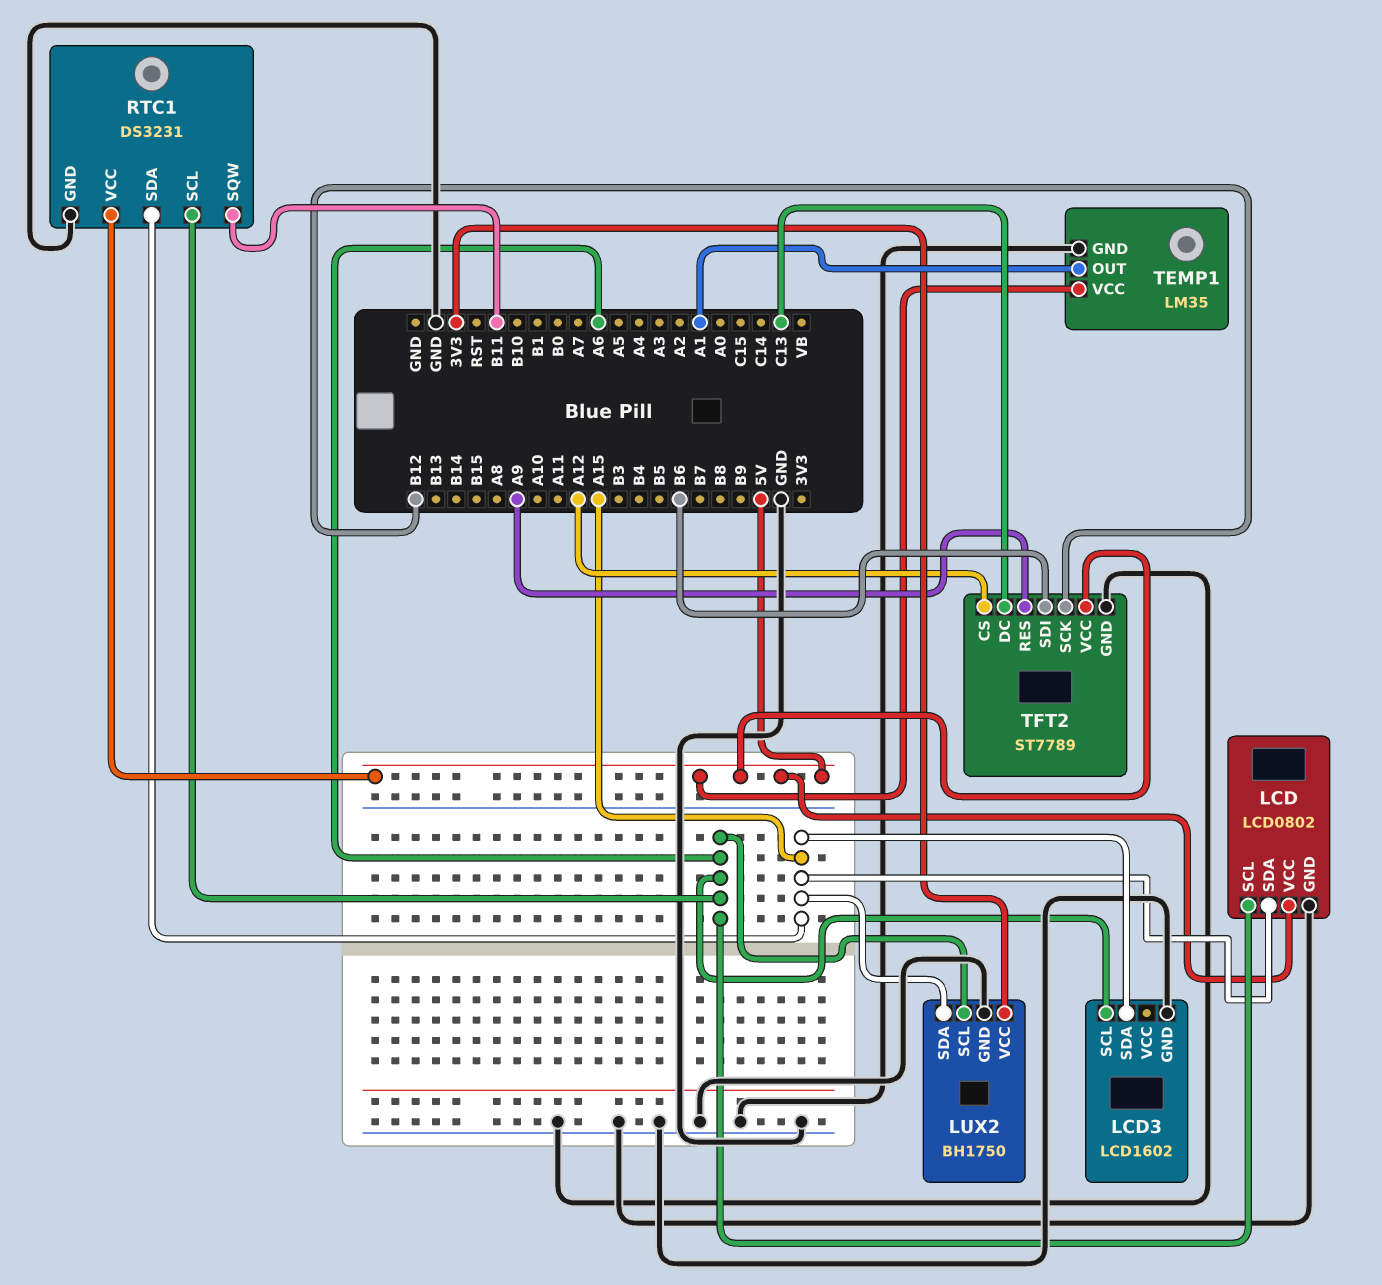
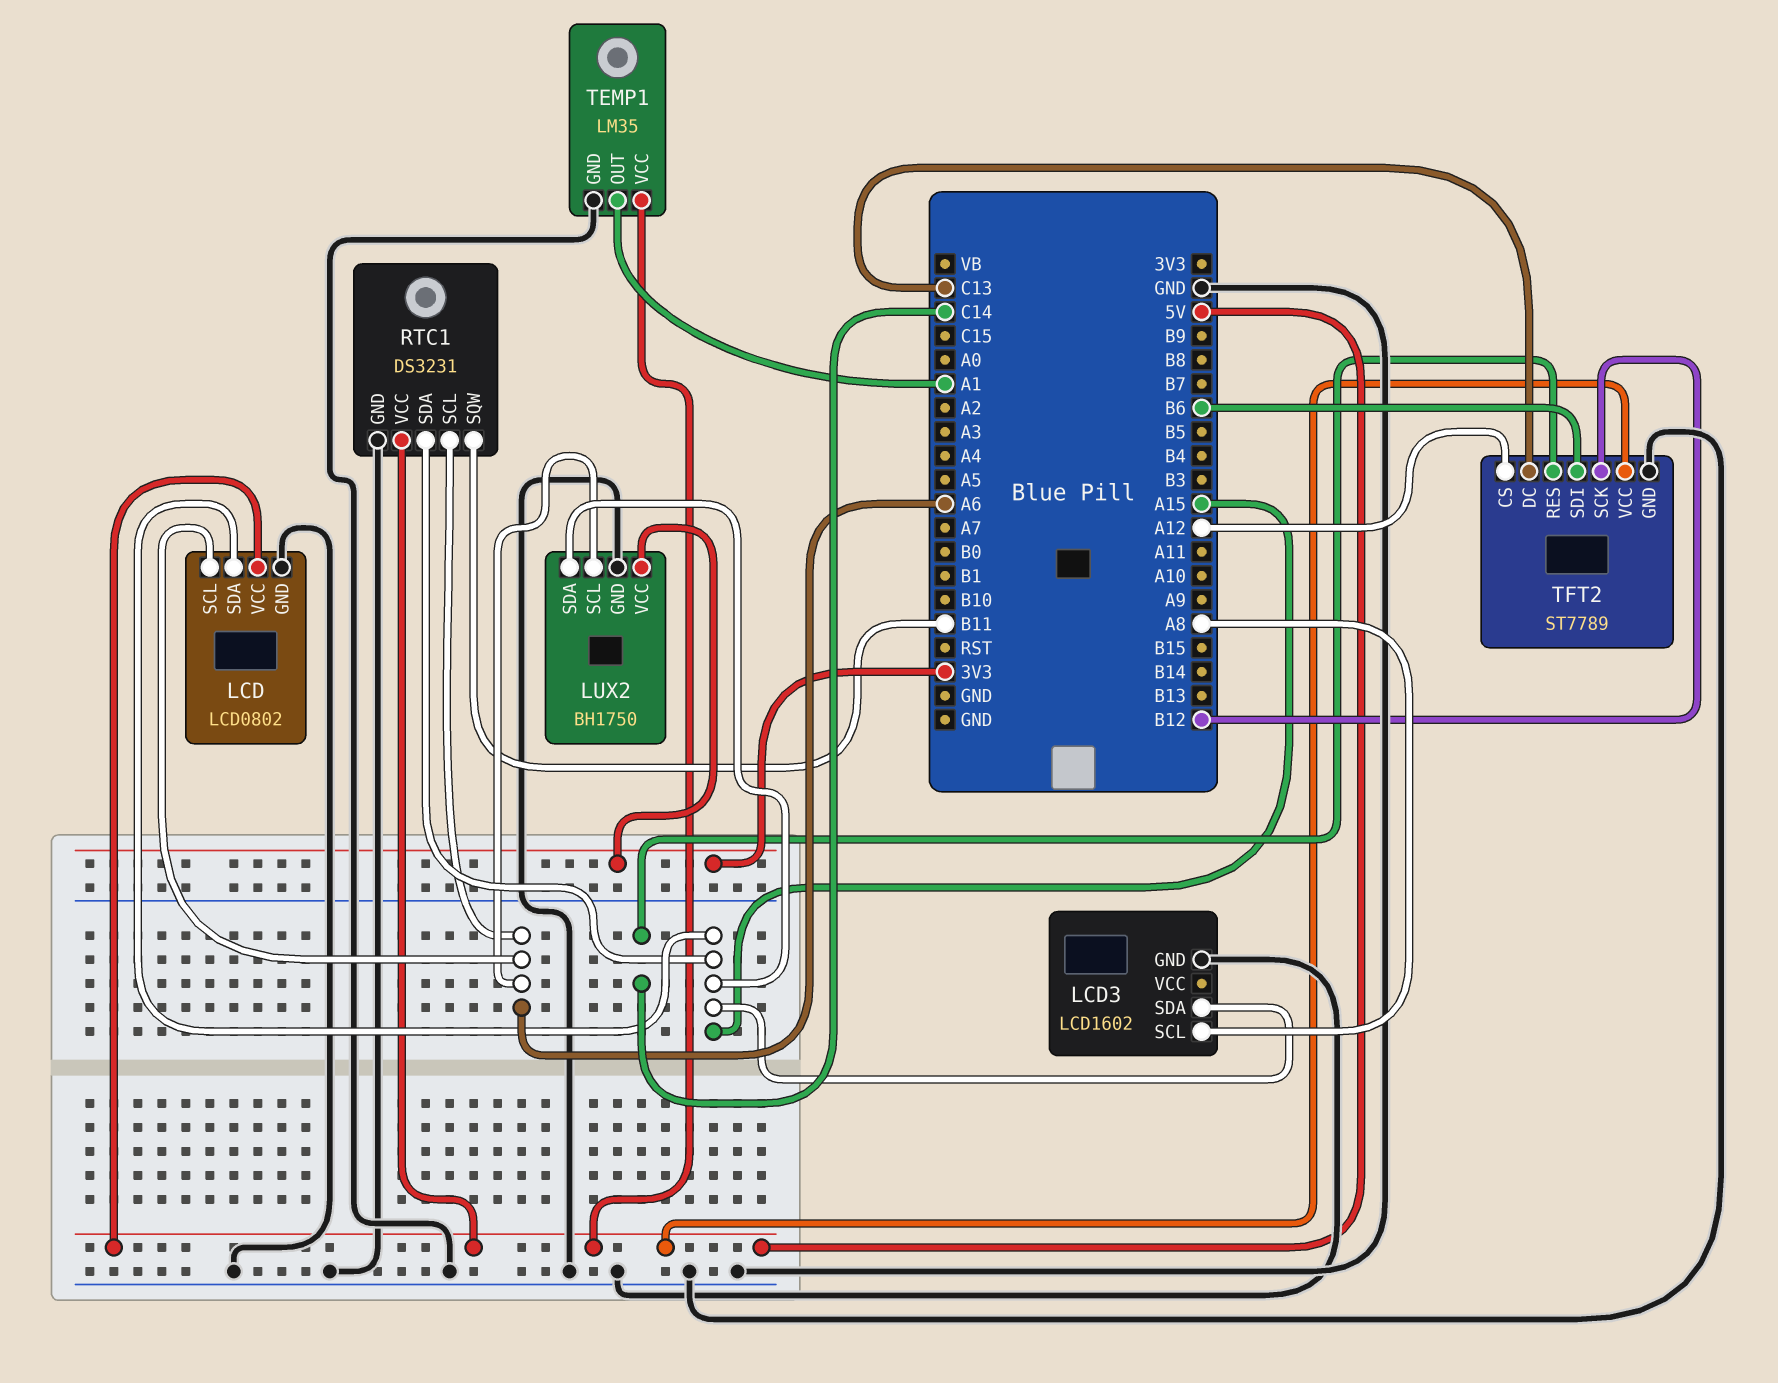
LCD3 pin SCL: A6 -> A8
TFT2 pin RES: A9 -> C14

